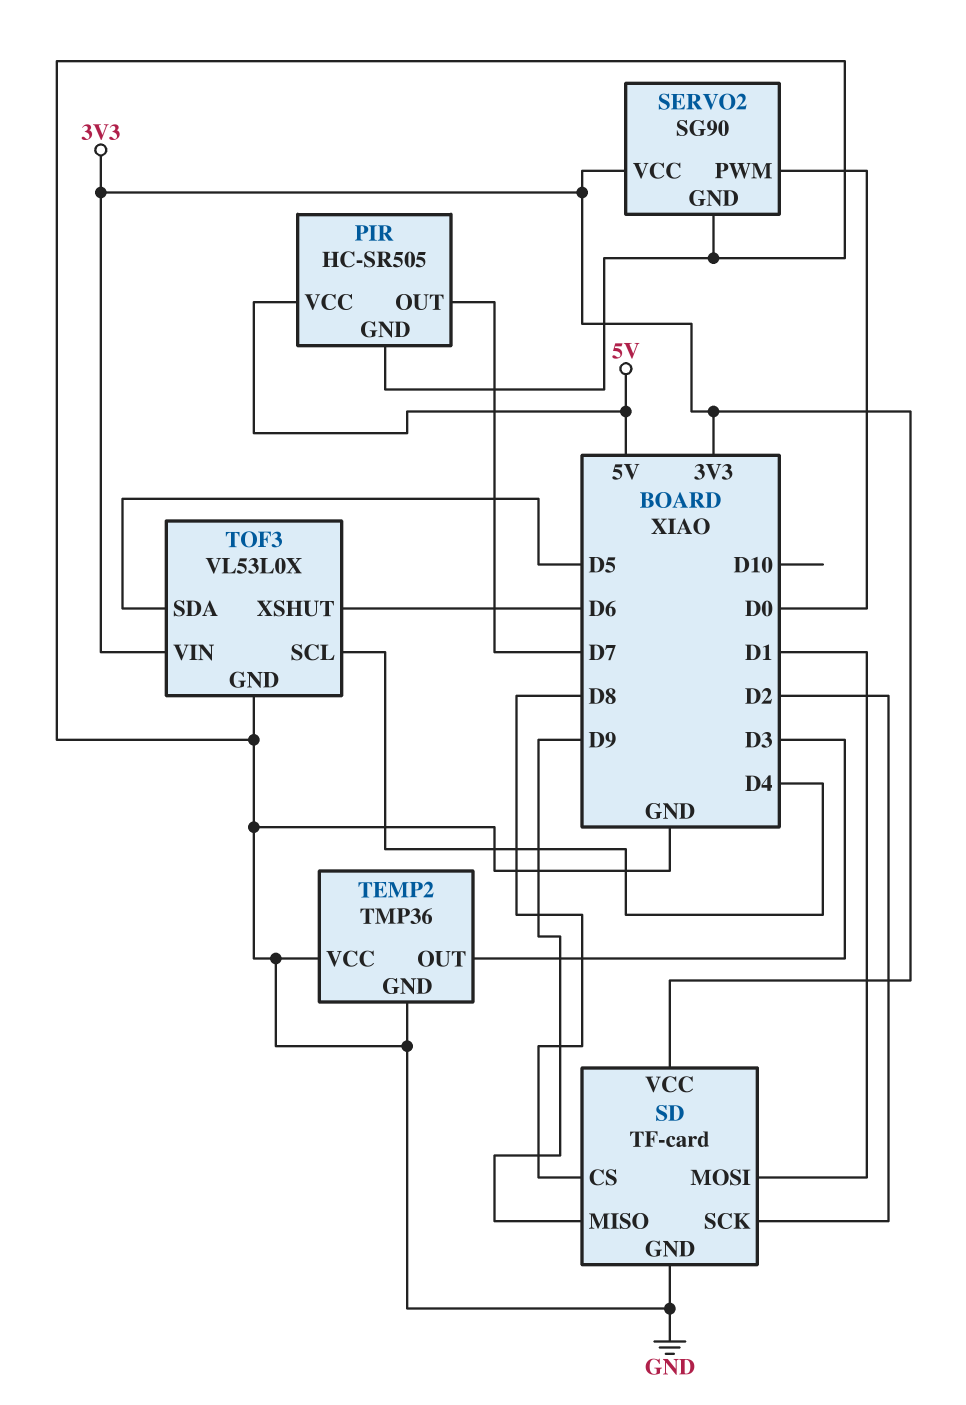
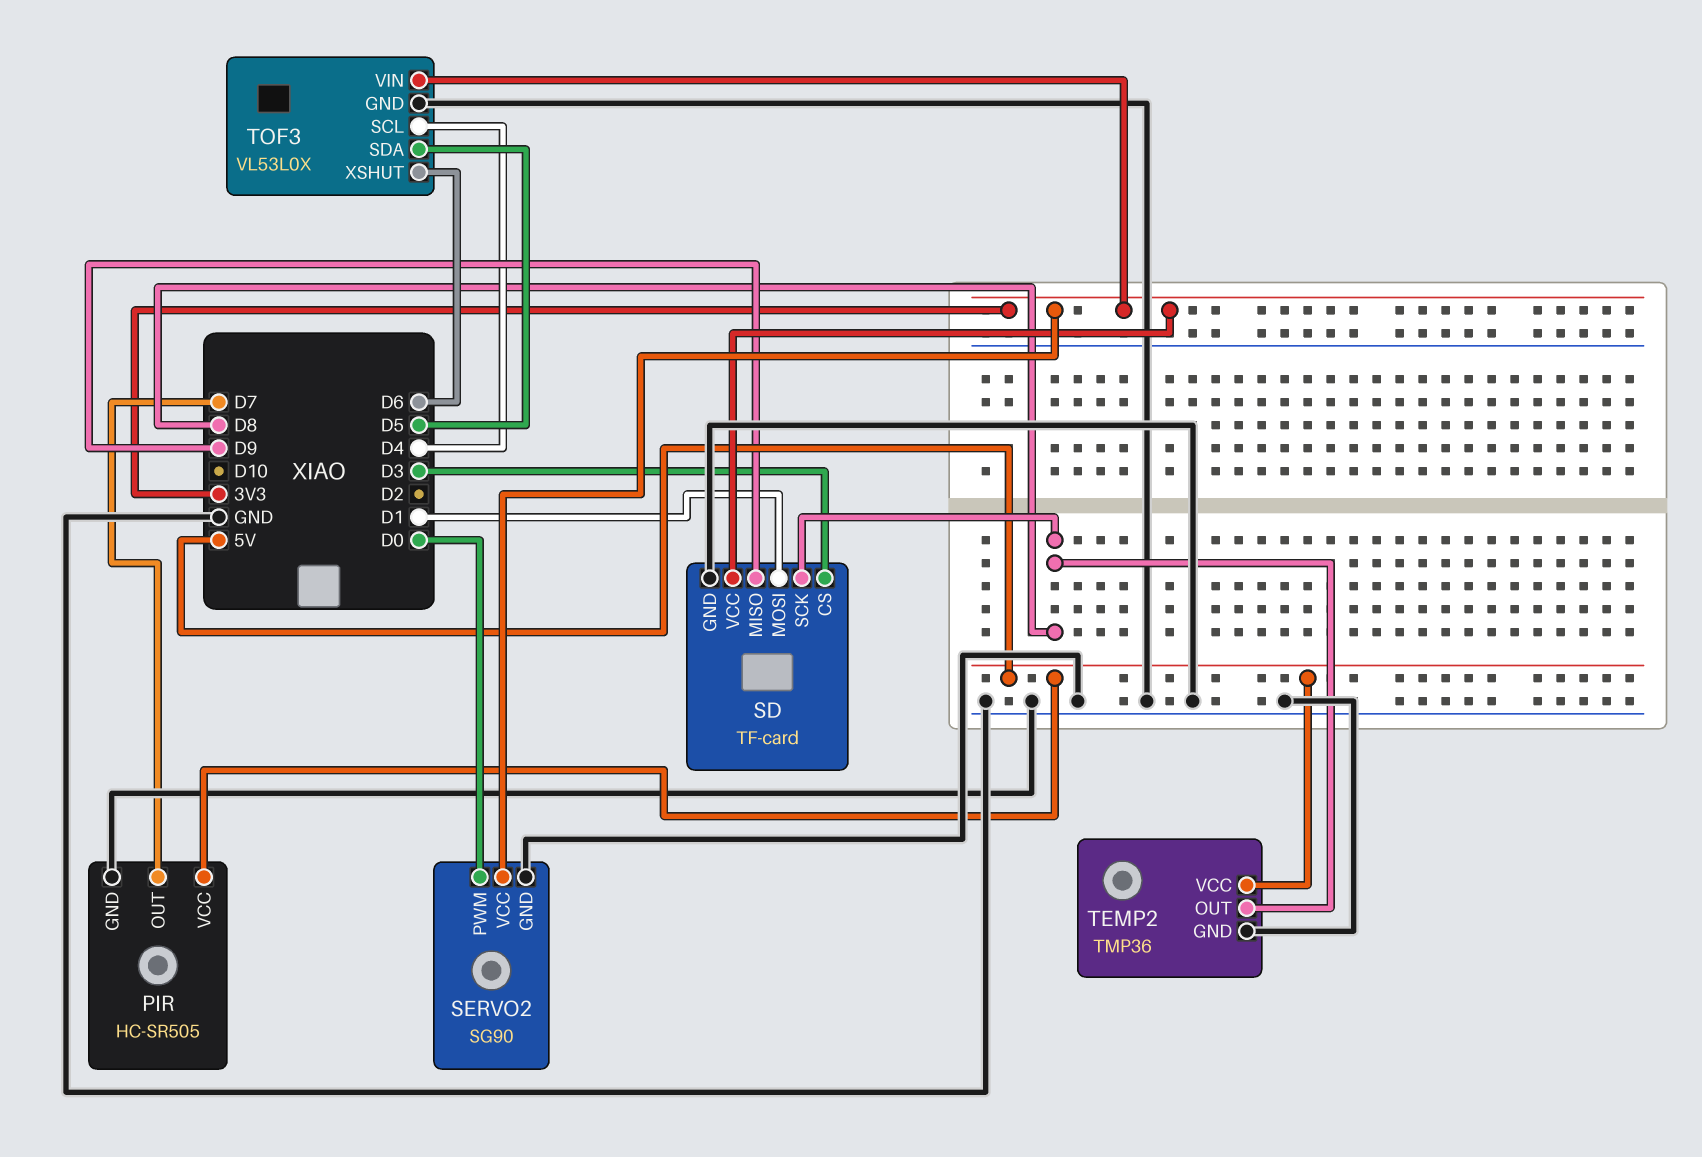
SD pin CS: D8 -> D3
SD pin SCK: D2 -> D8
TEMP2 pin OUT: D3 -> D8
TEMP2 pin VCC: GND -> 5V

